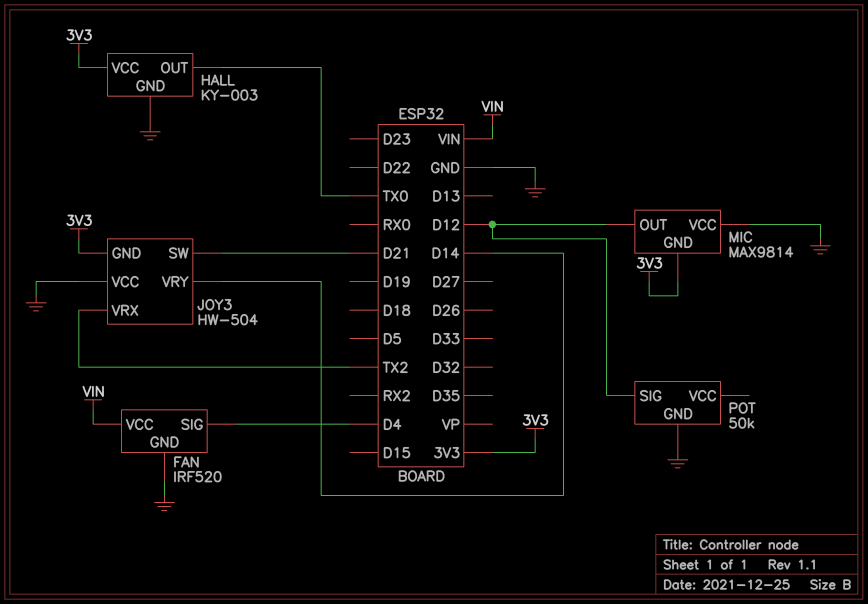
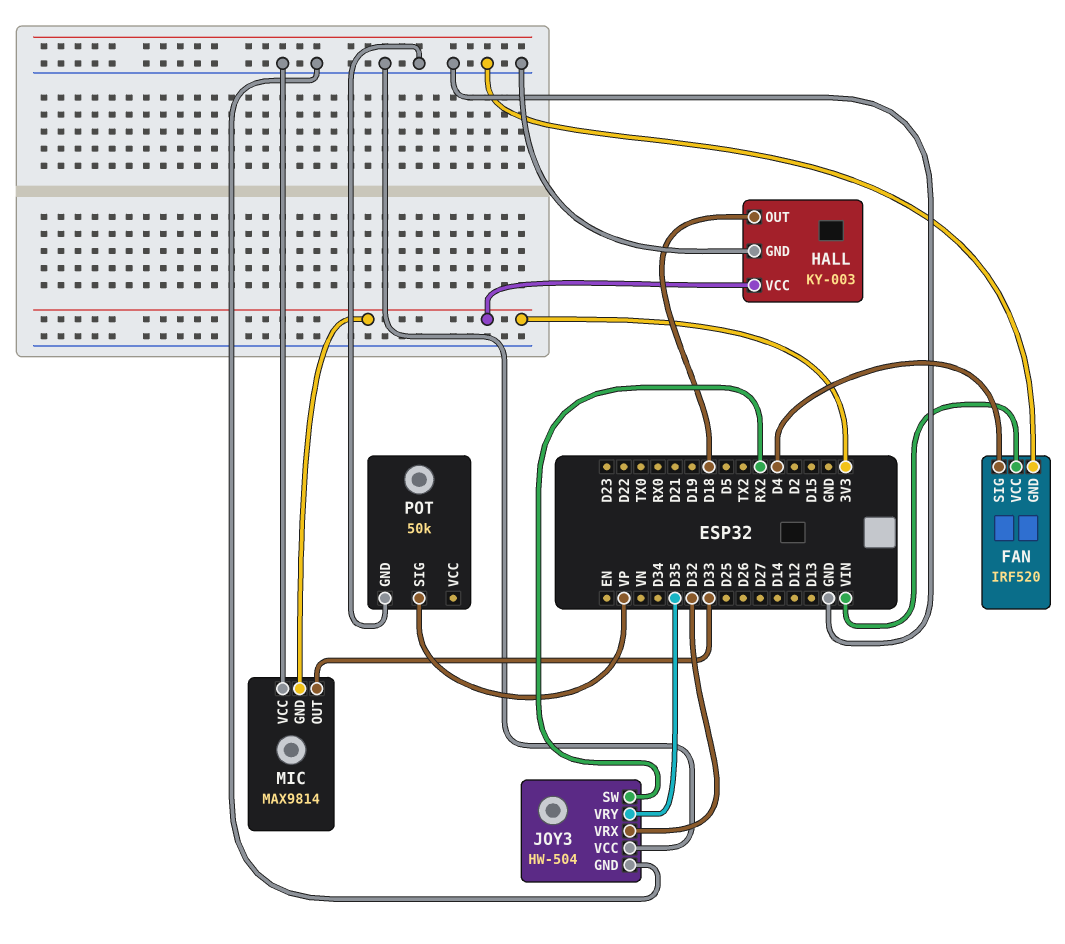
HALL pin OUT: TX0 -> D18
JOY3 pin GND: 3V3 -> GND
JOY3 pin SW: D21 -> RX2
JOY3 pin VRX: TX2 -> D32
JOY3 pin VRY: D14 -> D35
MIC pin OUT: D12 -> D33
POT pin SIG: D12 -> VP

